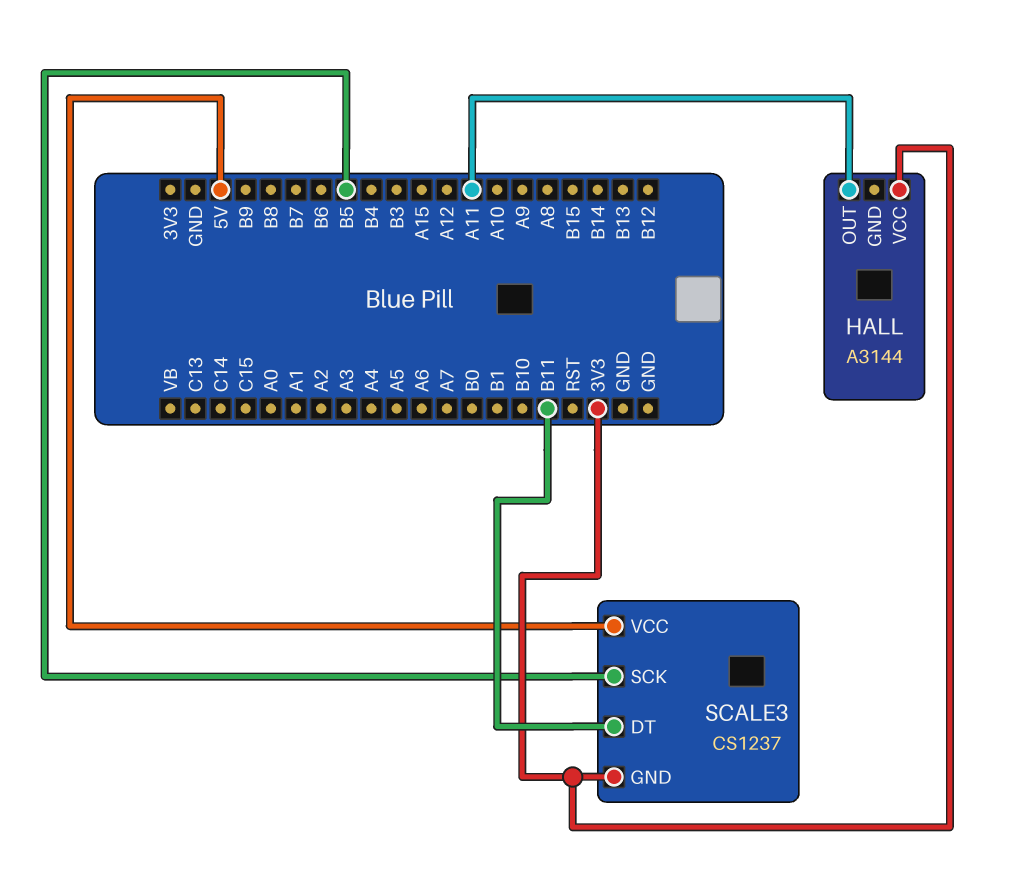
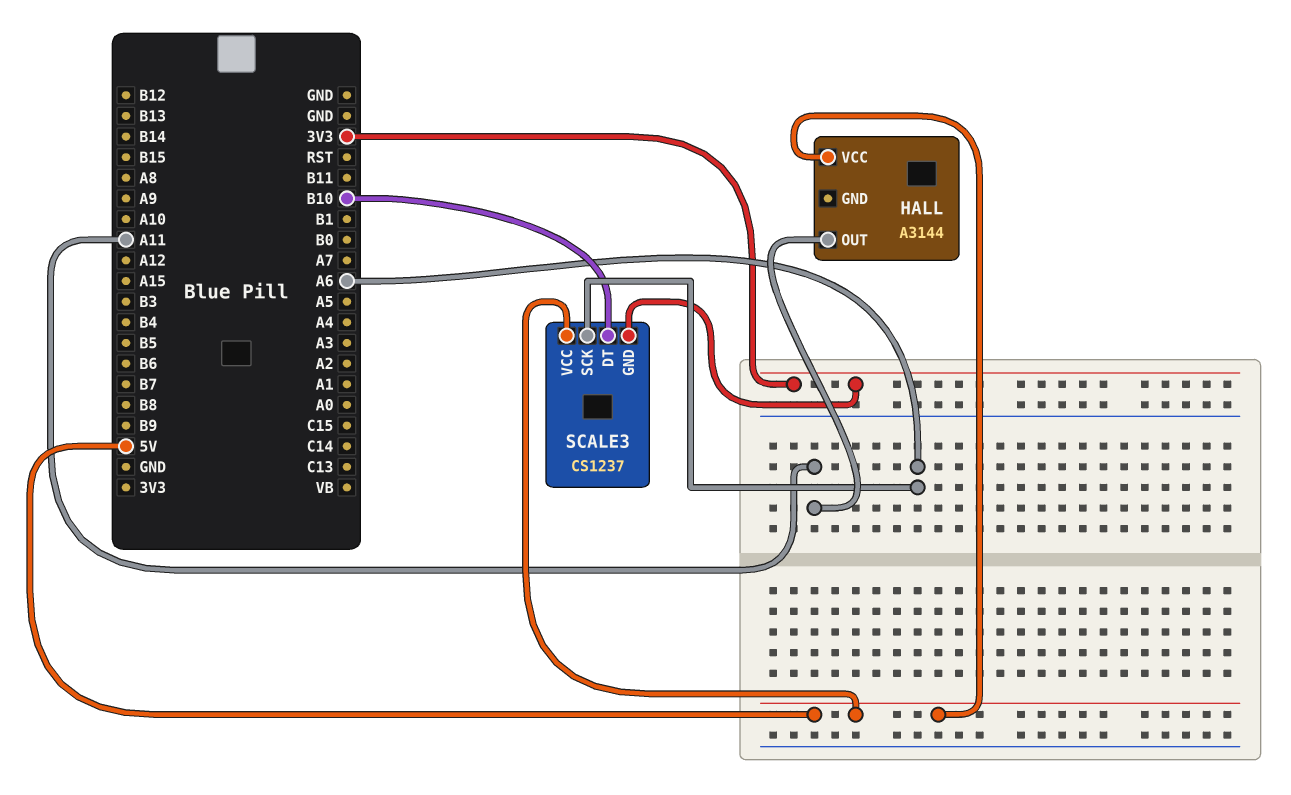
HALL pin VCC: 3V3 -> 5V
SCALE3 pin DT: B11 -> B10
SCALE3 pin SCK: B5 -> A6

